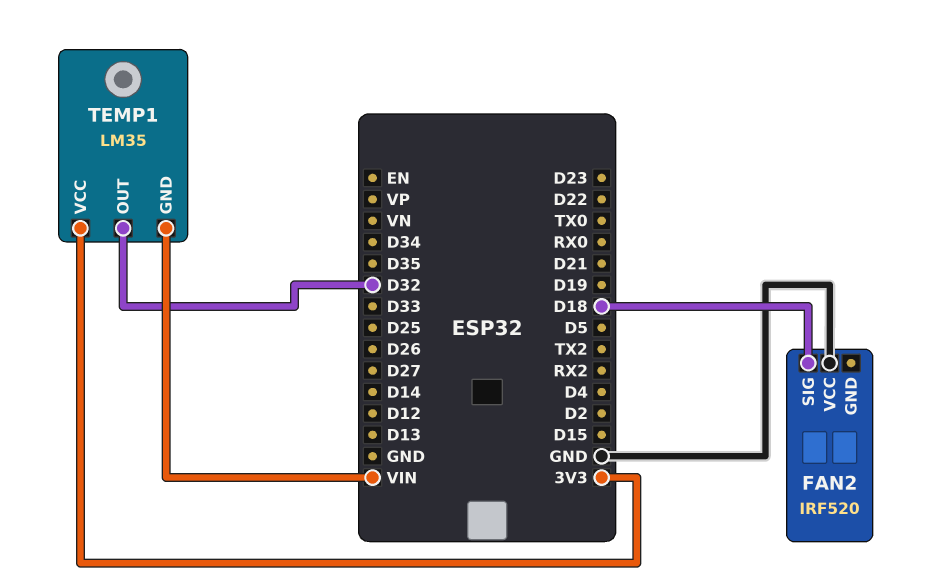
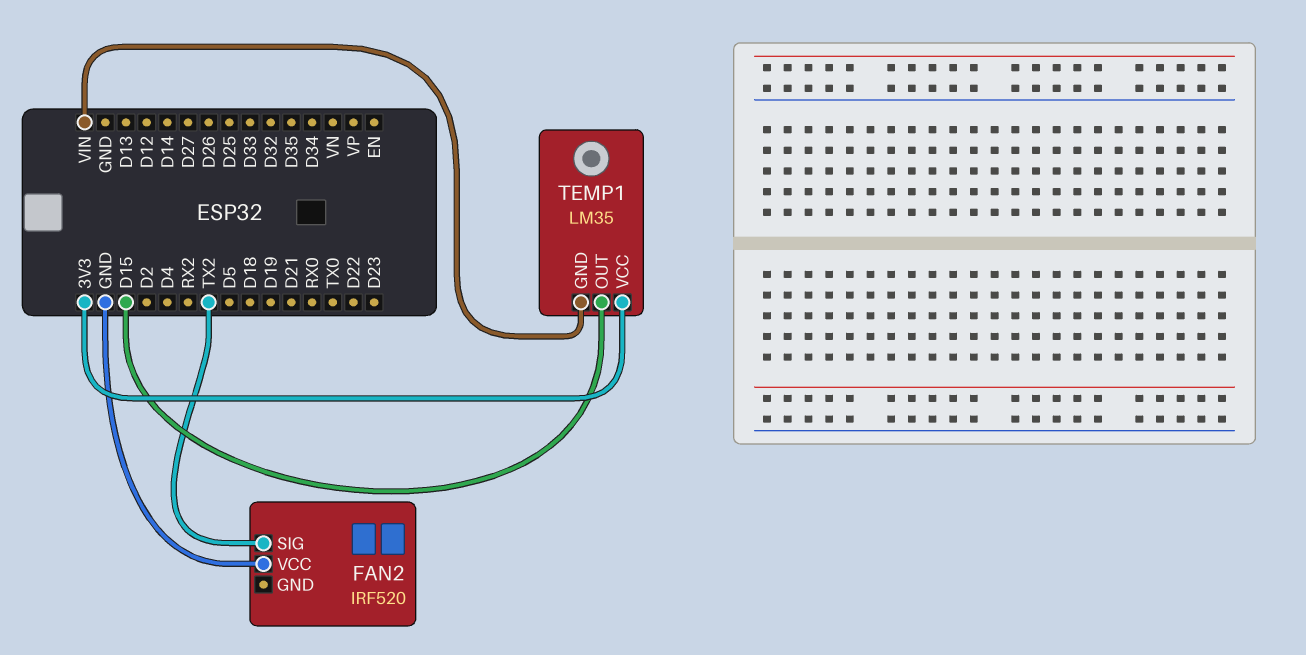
FAN2 pin SIG: D18 -> TX2
TEMP1 pin OUT: D32 -> D15

